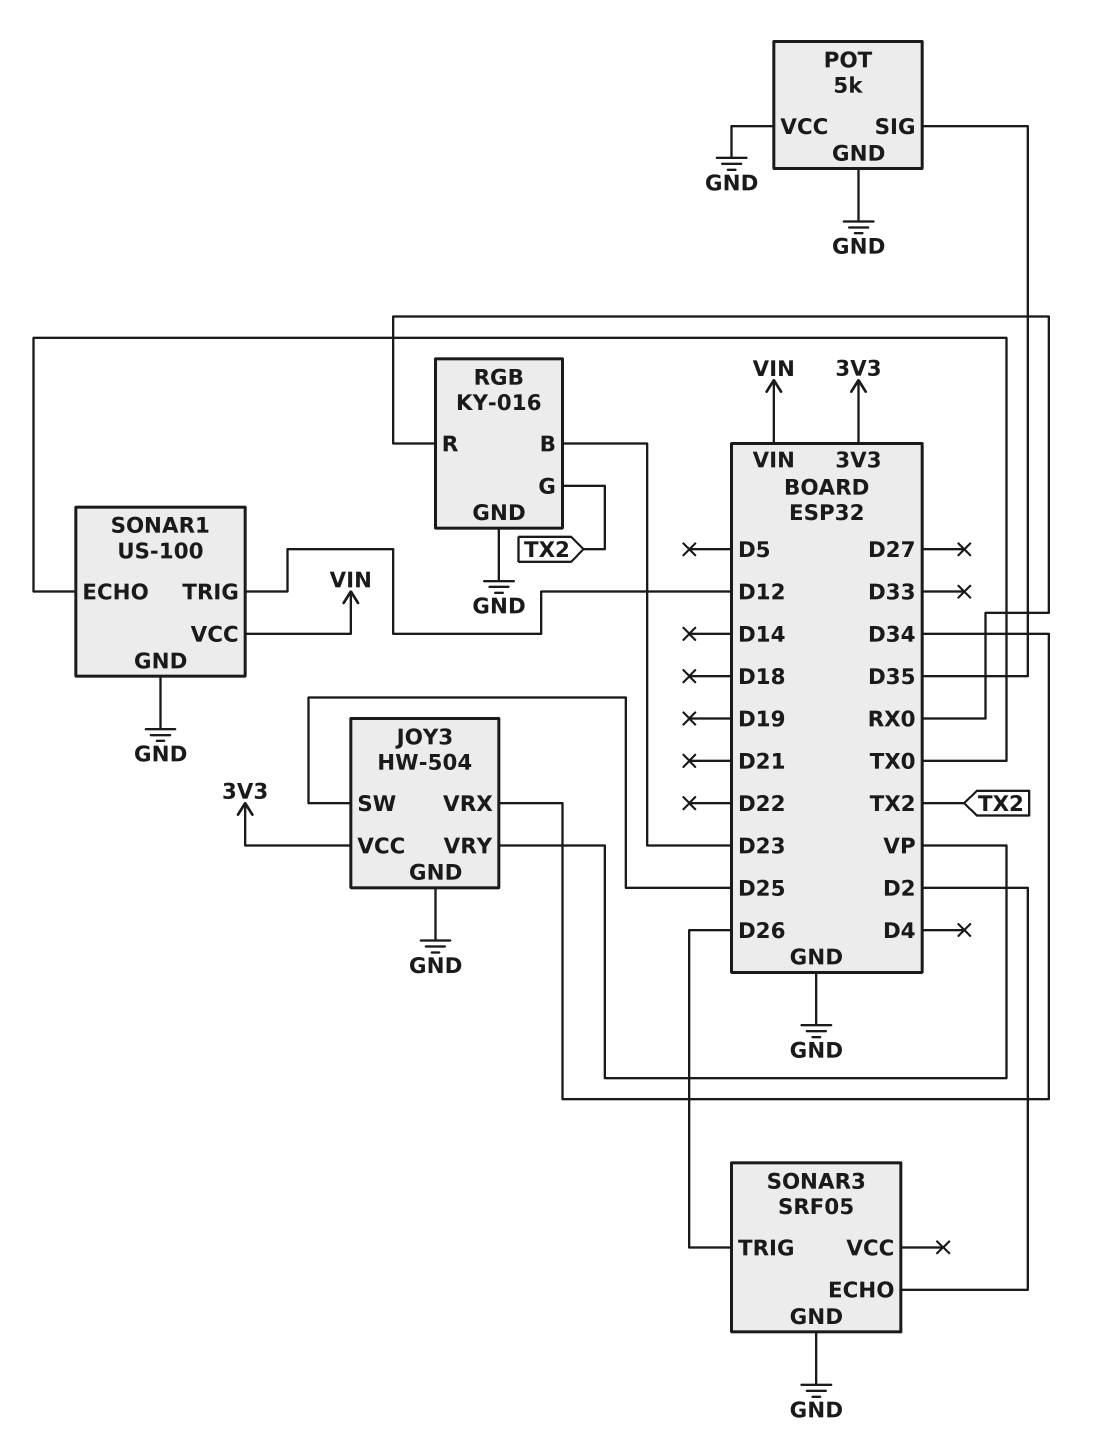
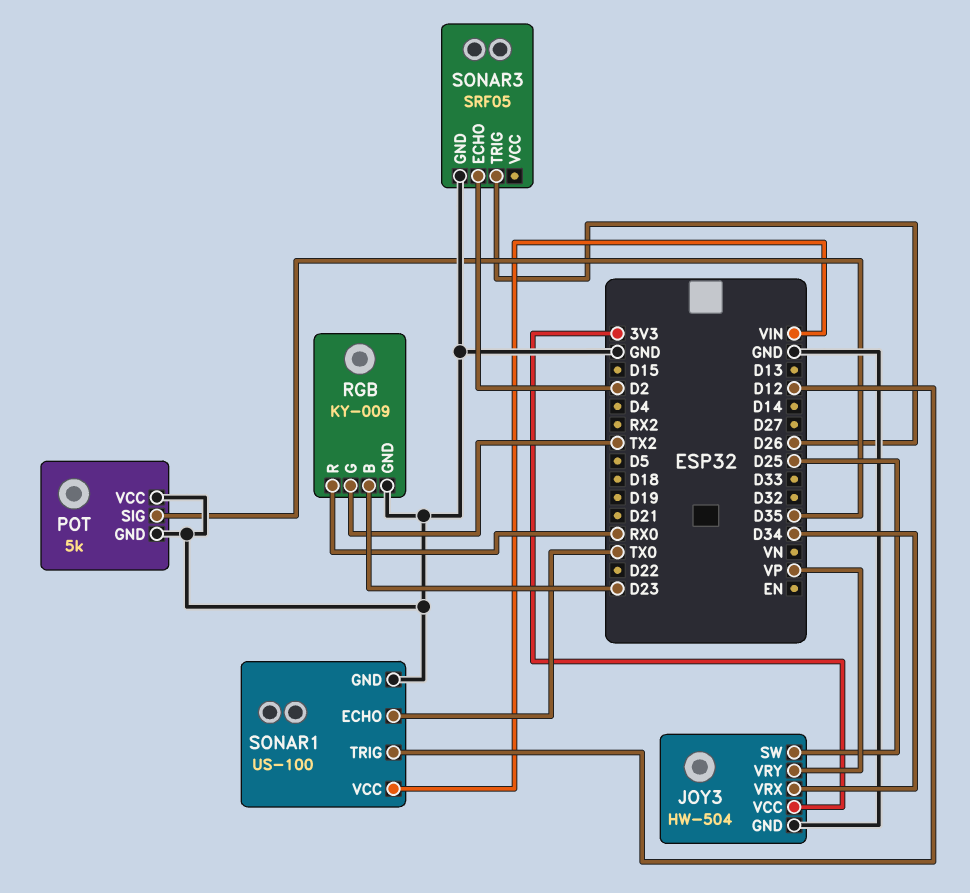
RGB: KY-016 -> KY-009

